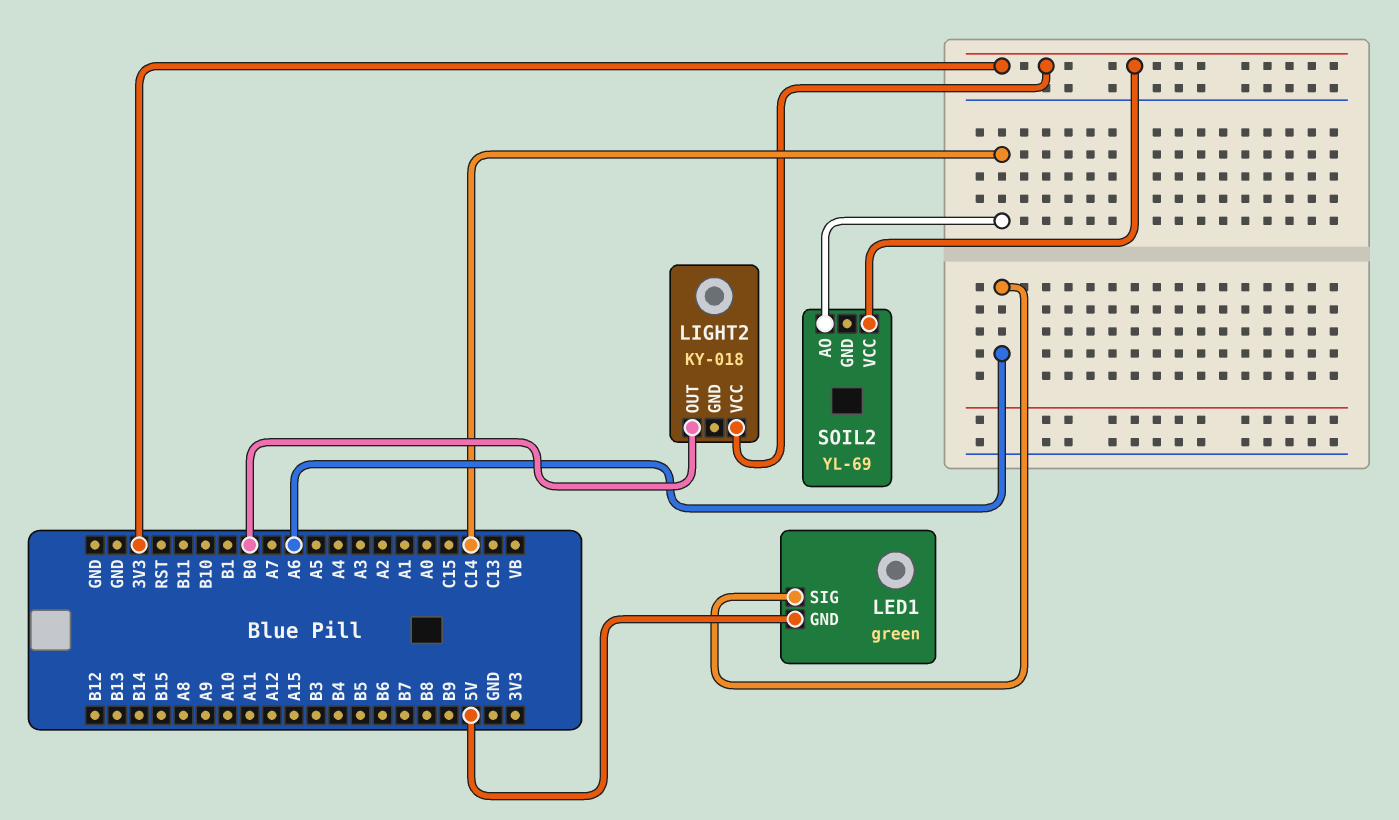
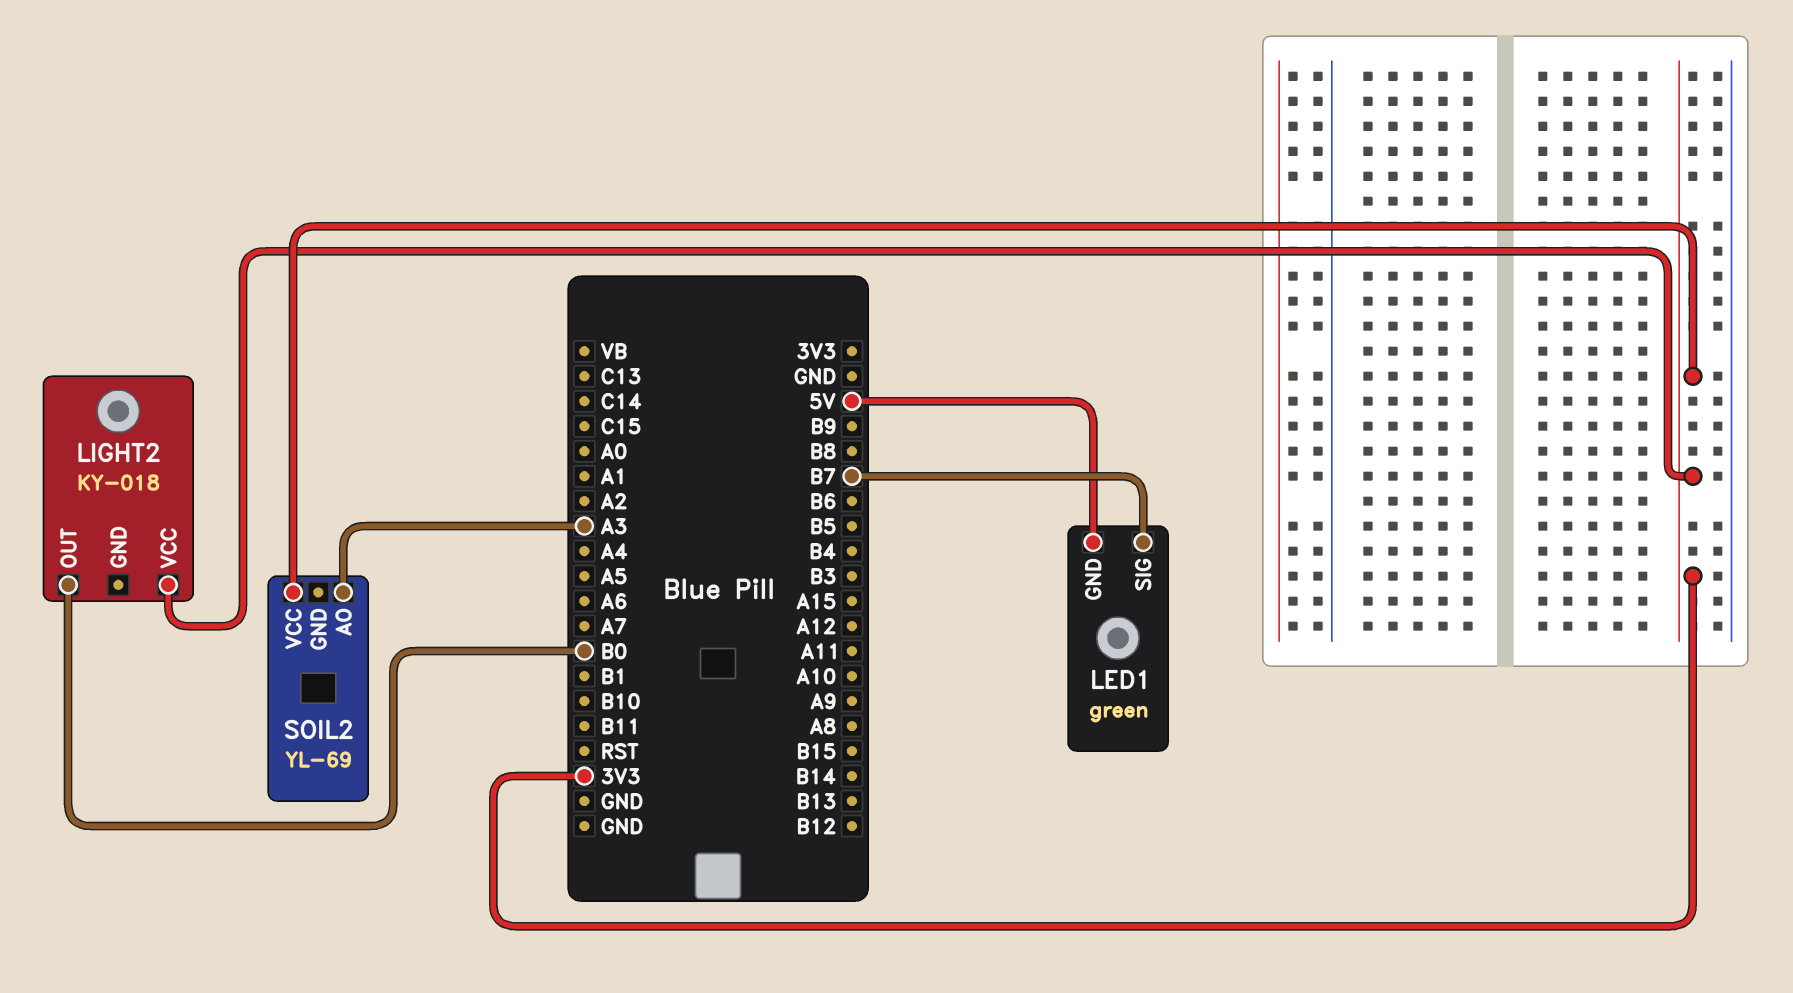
LED1 pin SIG: A6 -> B7
SOIL2 pin AO: C14 -> A3

